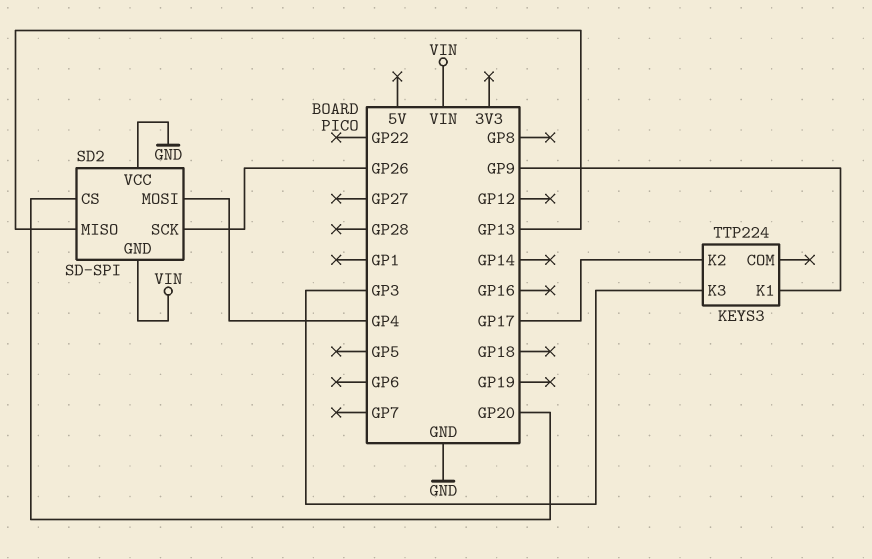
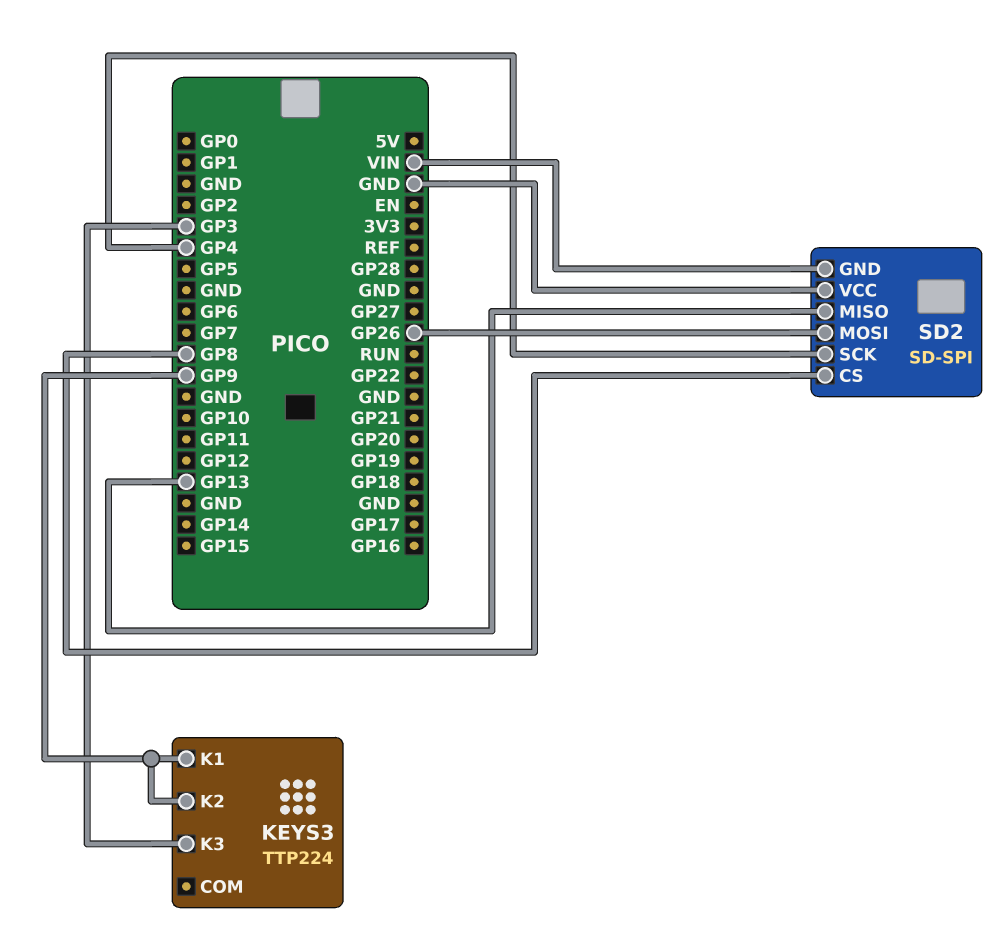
KEYS3 pin K2: GP17 -> GP9
SD2 pin CS: GP20 -> GP8
SD2 pin MOSI: GP4 -> GP26
SD2 pin SCK: GP26 -> GP4

